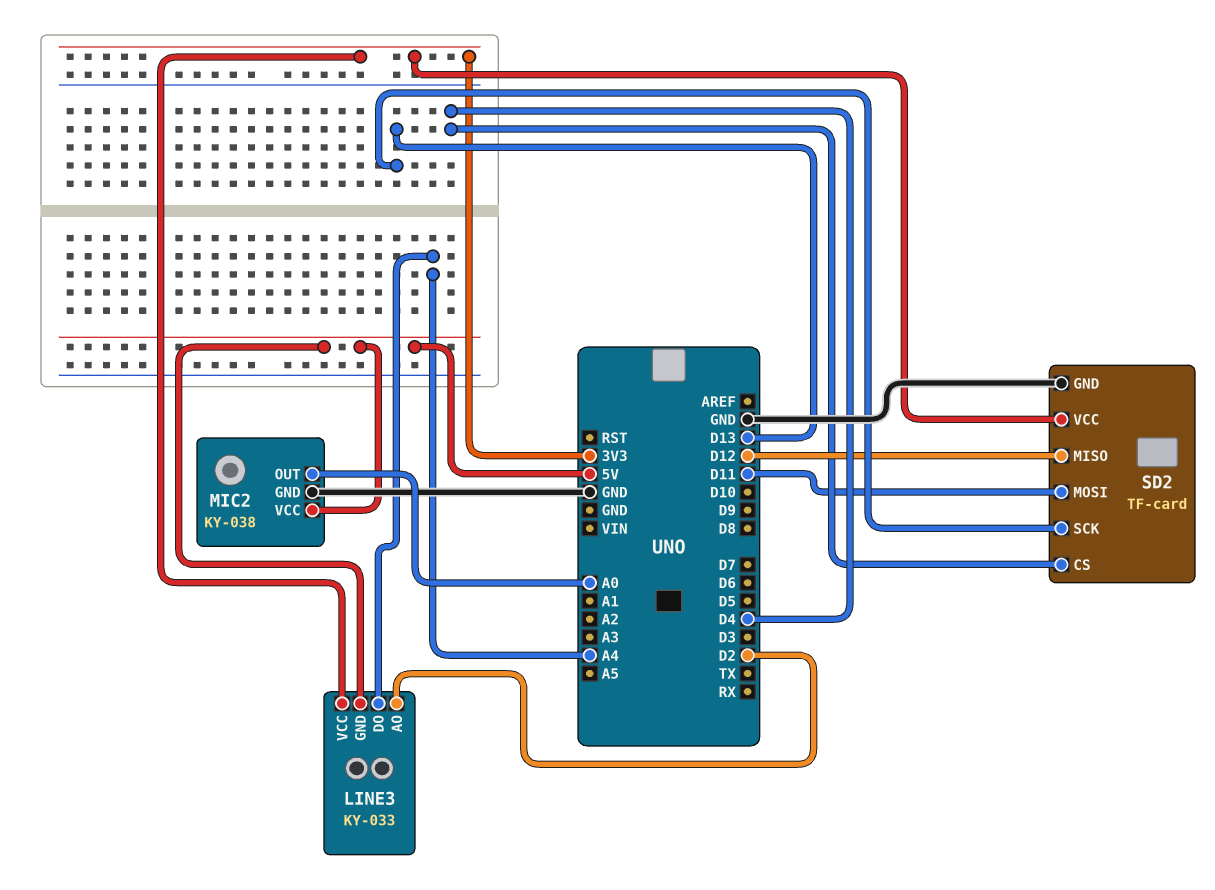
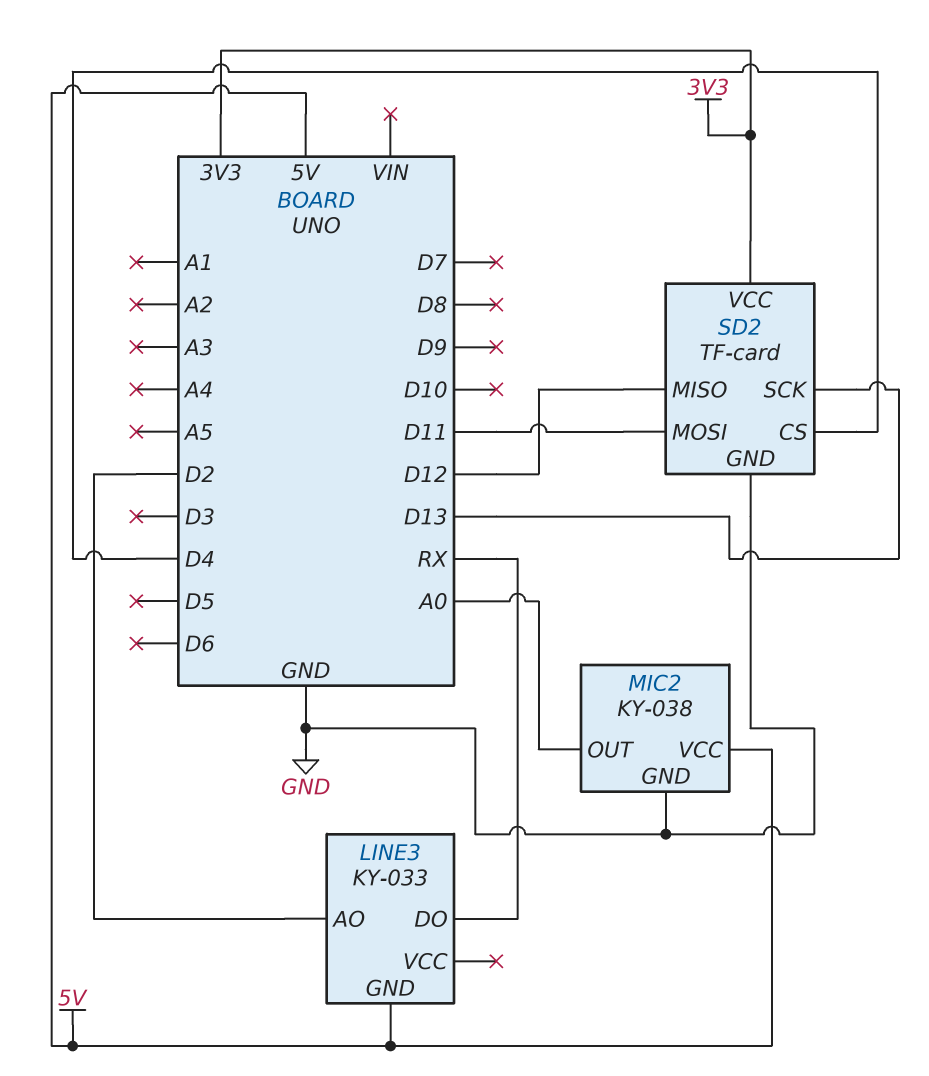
LINE3 pin DO: A4 -> RX
LINE3 pin VCC: 3V3 -> none

